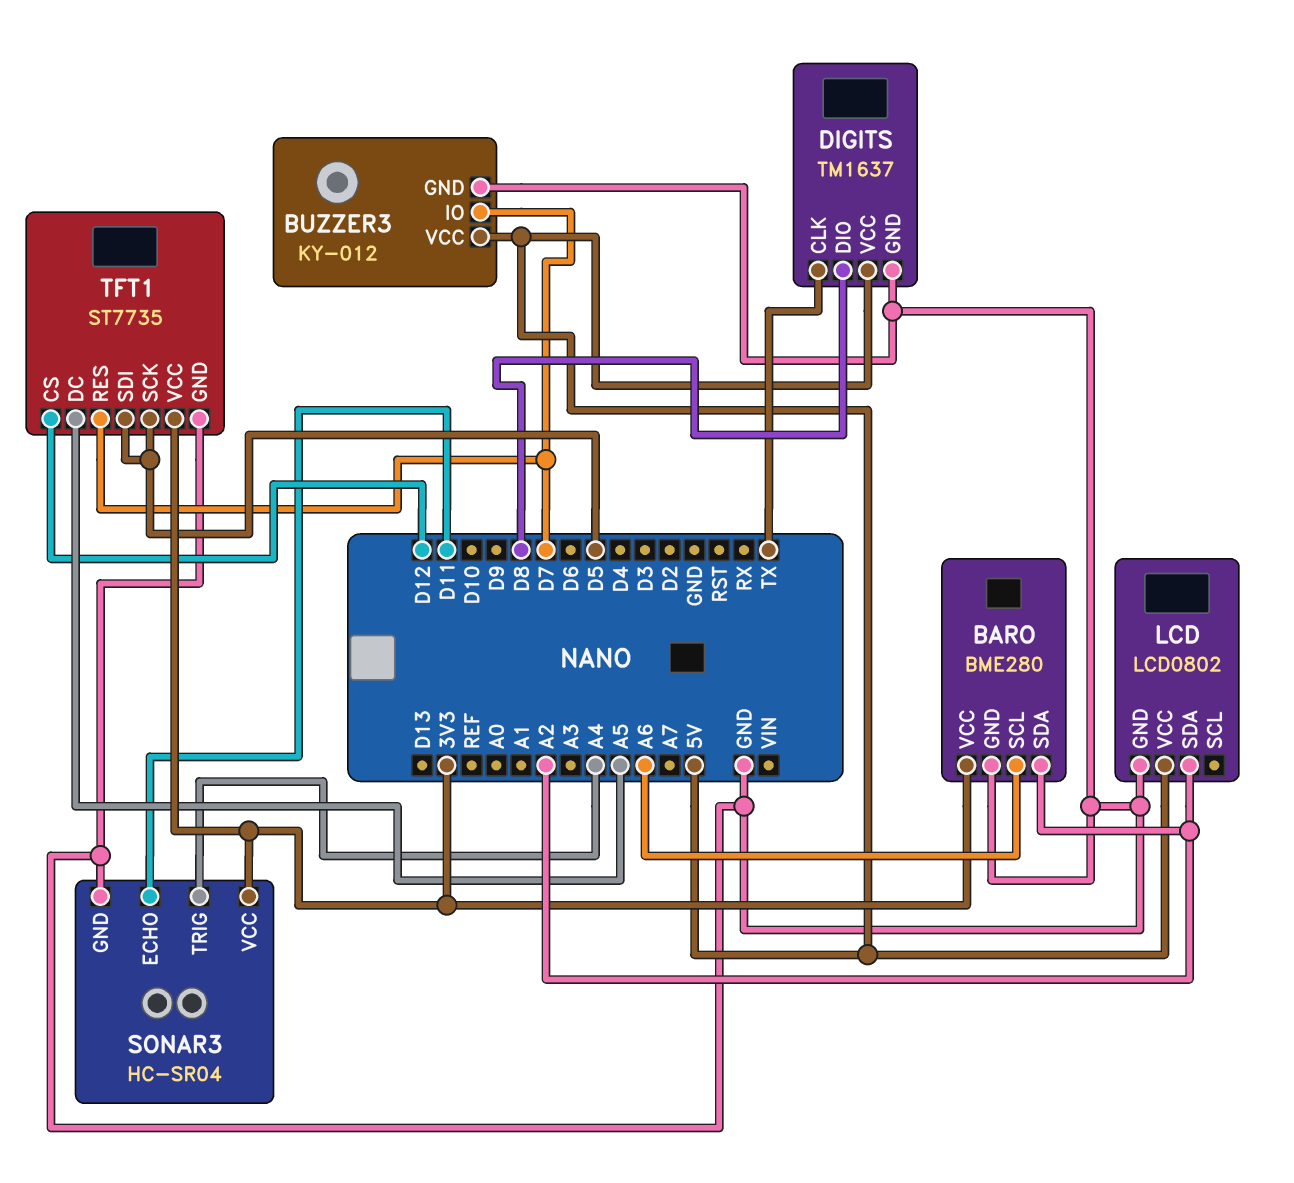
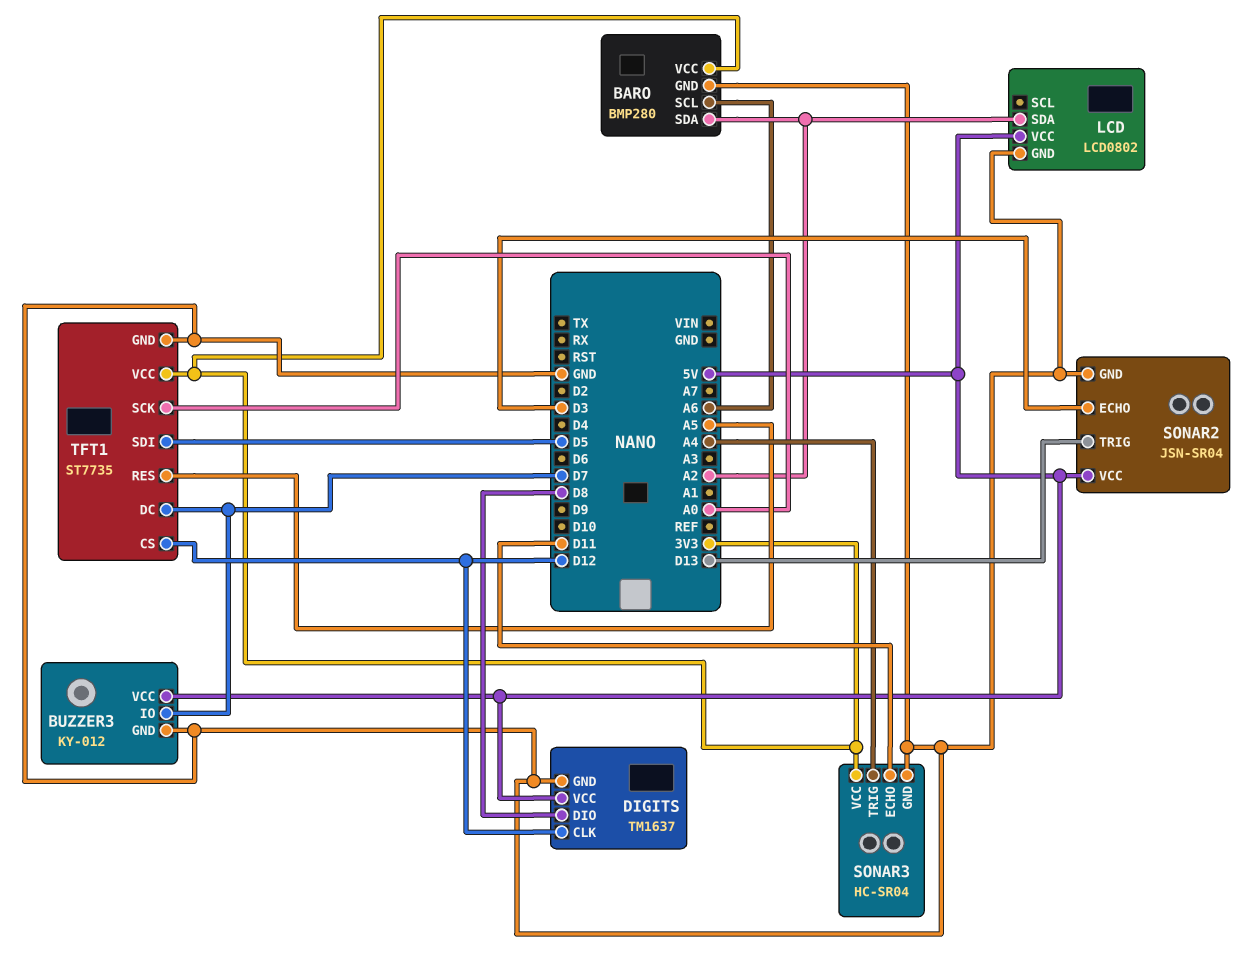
BARO: BME280 -> BMP280
DIGITS pin CLK: TX -> D12
SONAR2: none -> JSN-SR04
SONAR2 pin ECHO: none -> D3
SONAR2 pin GND: none -> GND
SONAR2 pin TRIG: none -> D13
SONAR2 pin VCC: none -> 5V
TFT1 pin DC: A5 -> D7
TFT1 pin RES: D7 -> A5
TFT1 pin SCK: D5 -> A0

